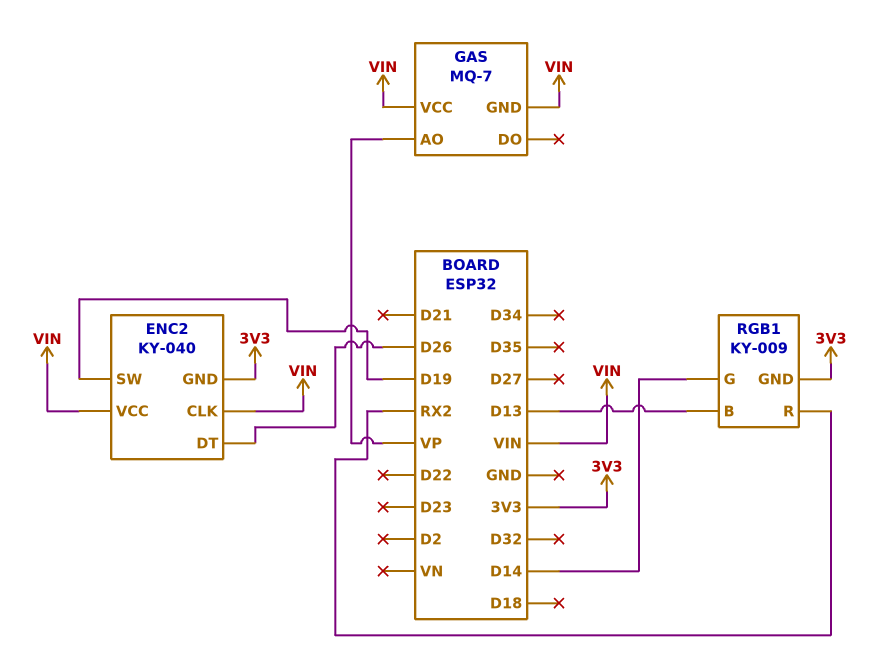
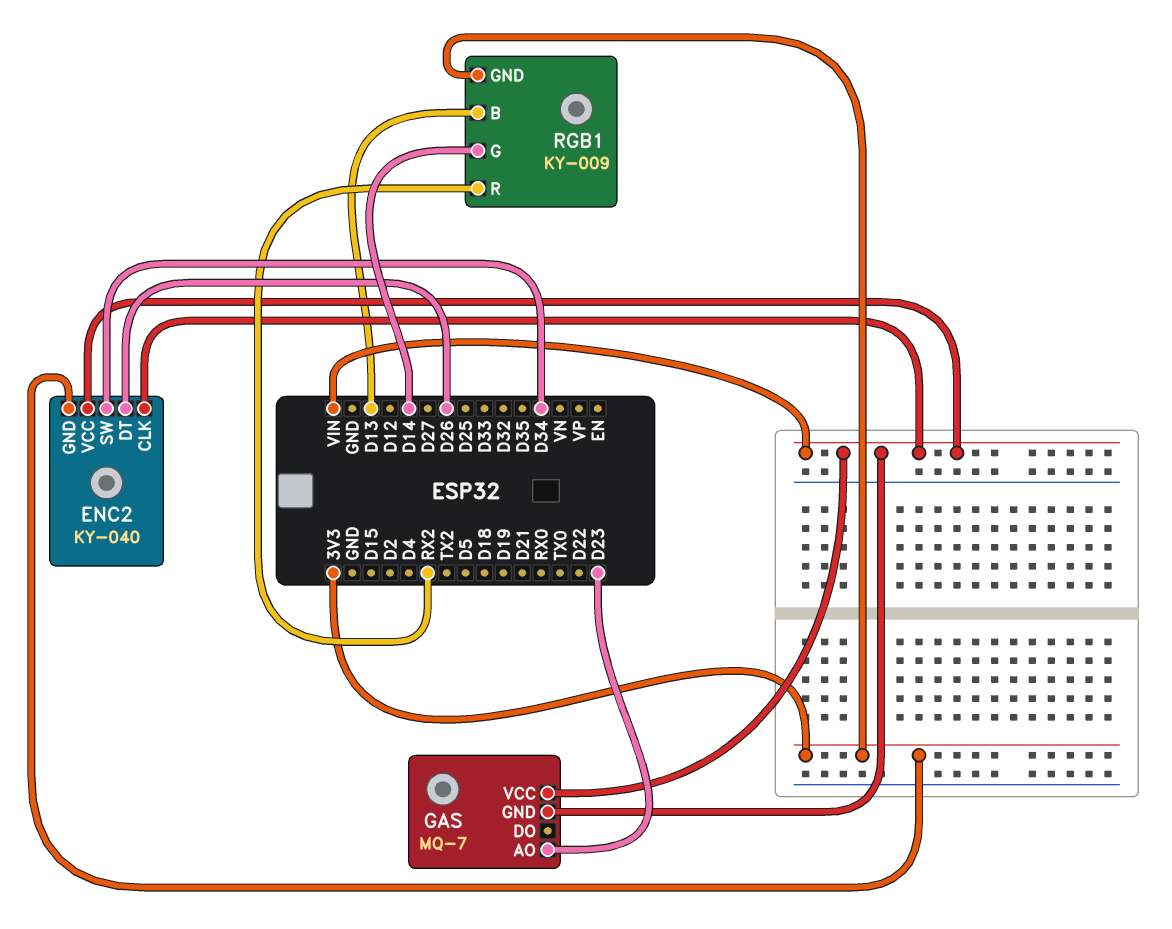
ENC2 pin SW: D19 -> D34
GAS pin AO: VP -> D23

